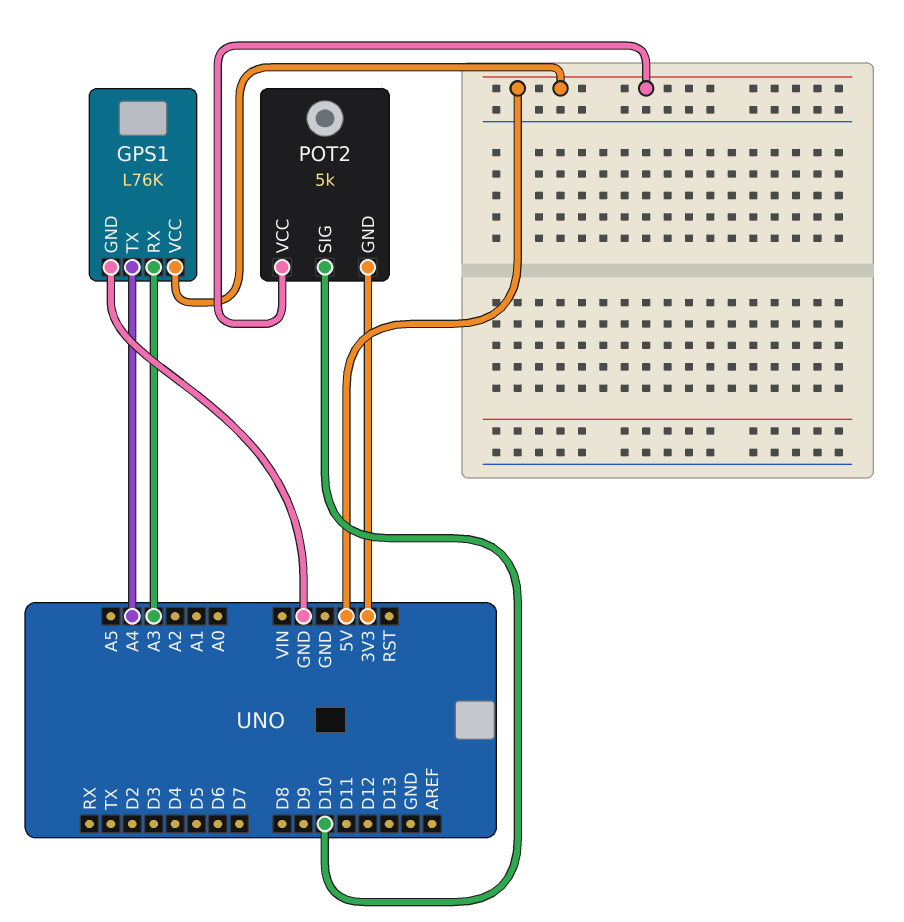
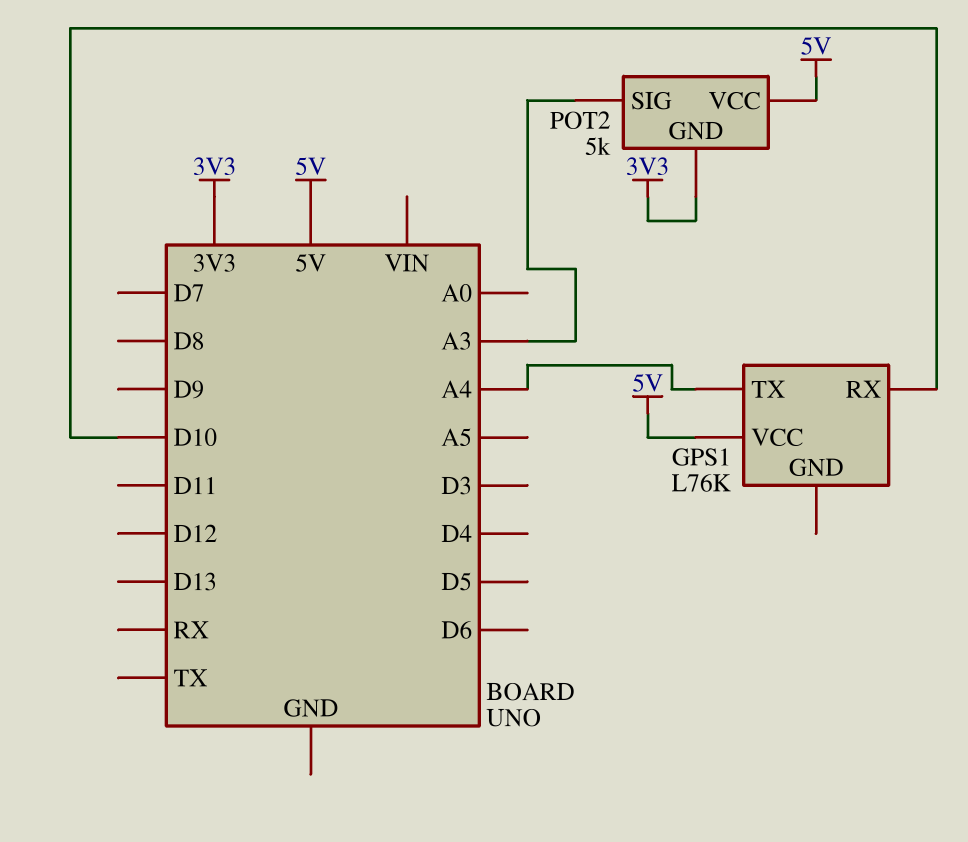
GPS1 pin GND: GND -> none
GPS1 pin RX: A3 -> D10
POT2 pin SIG: D10 -> A3

